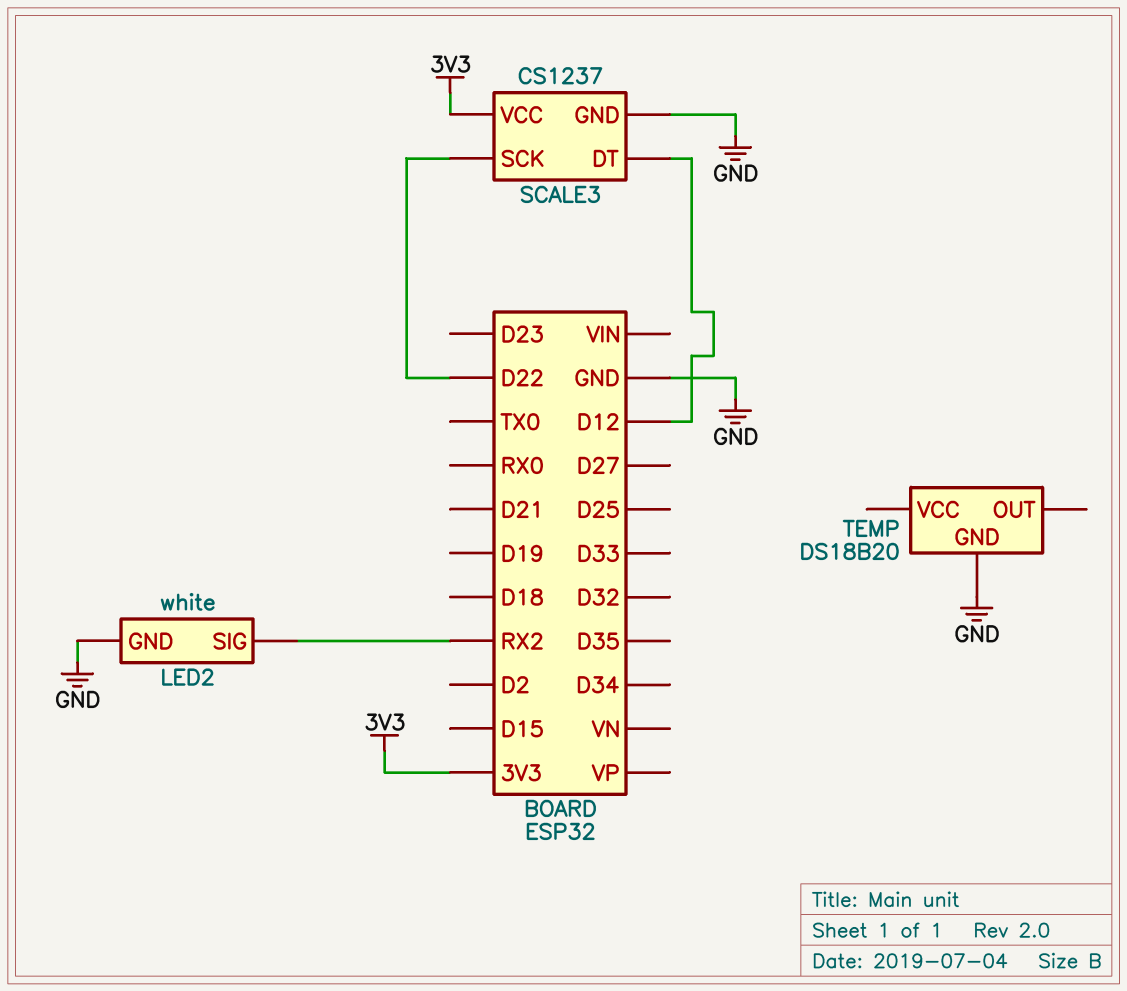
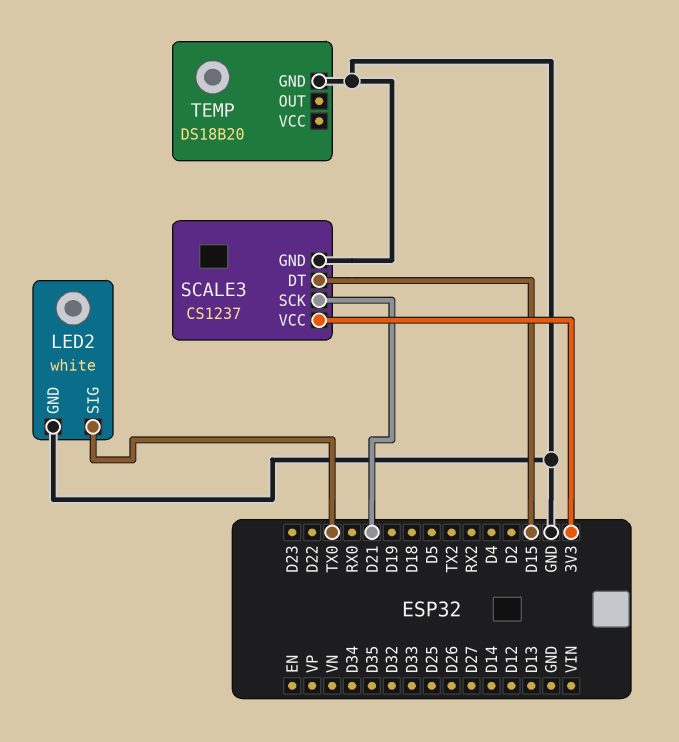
LED2 pin SIG: RX2 -> TX0
SCALE3 pin DT: D12 -> D15
SCALE3 pin SCK: D22 -> D21

